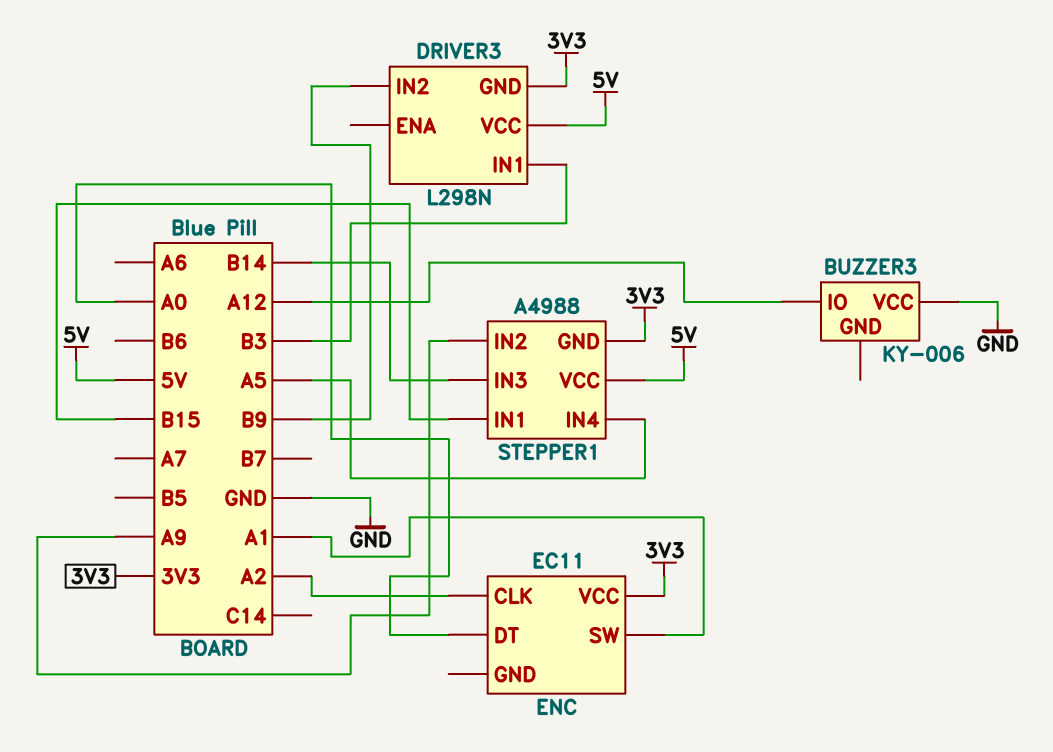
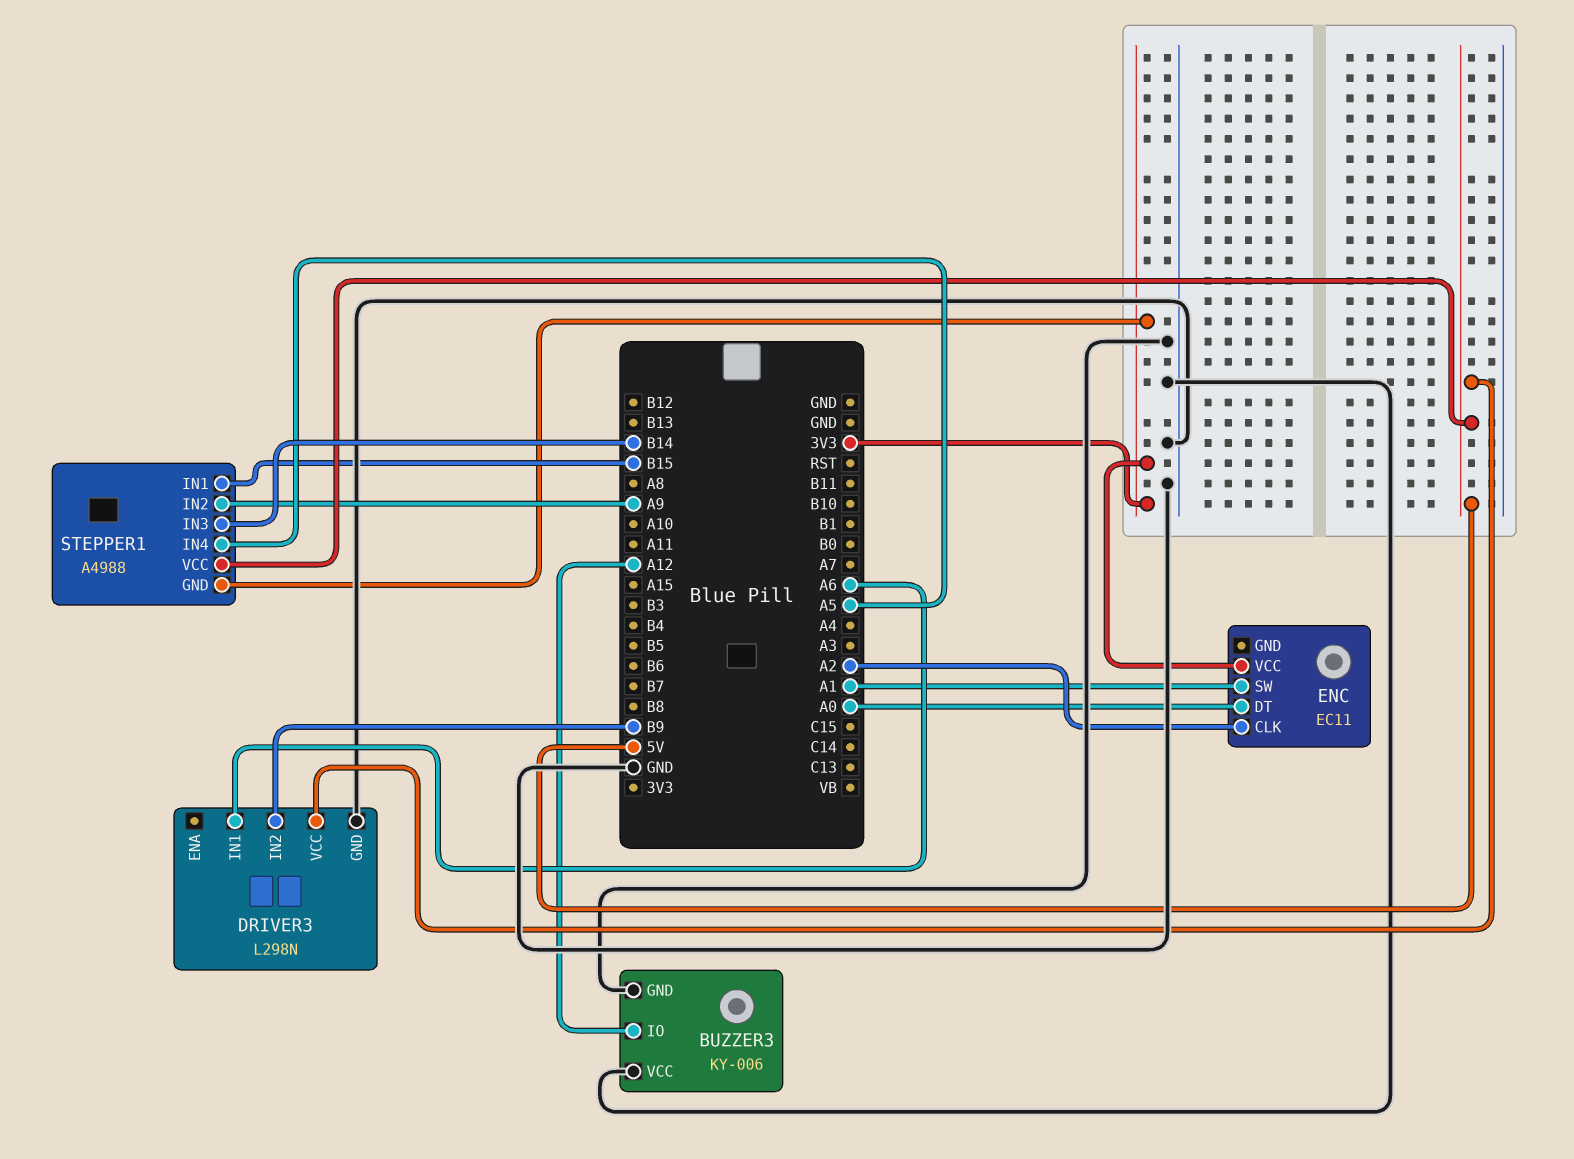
BUZZER3 pin GND: none -> GND
DRIVER3 pin GND: 3V3 -> GND
DRIVER3 pin IN1: B3 -> A6

